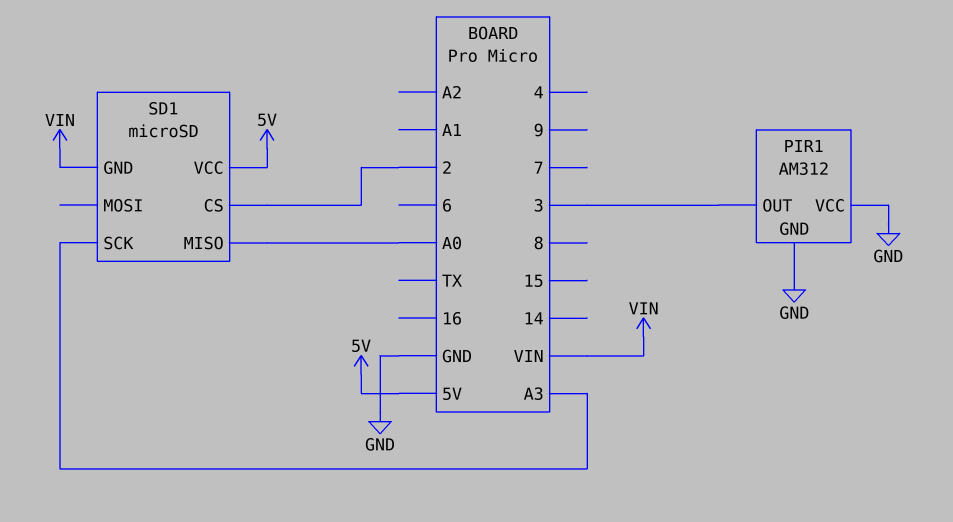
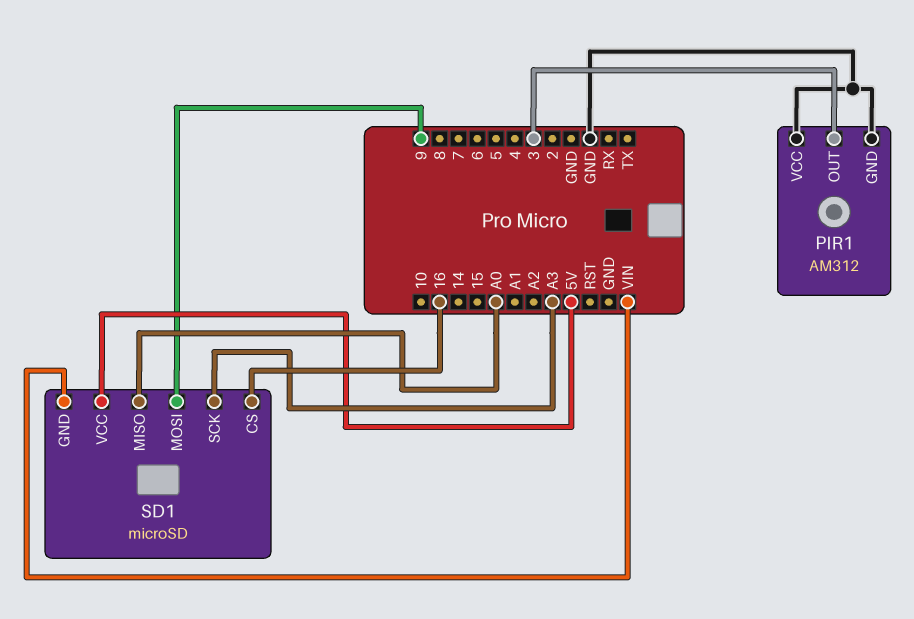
SD1 pin CS: 2 -> 16
SD1 pin MOSI: none -> 9

